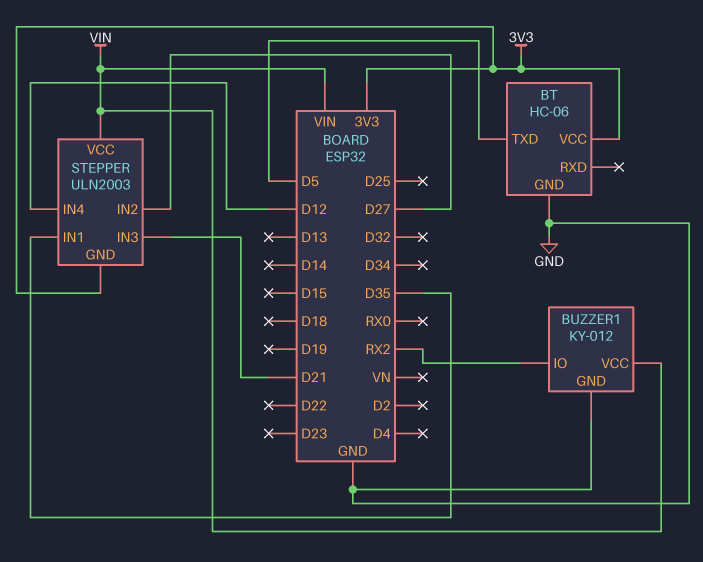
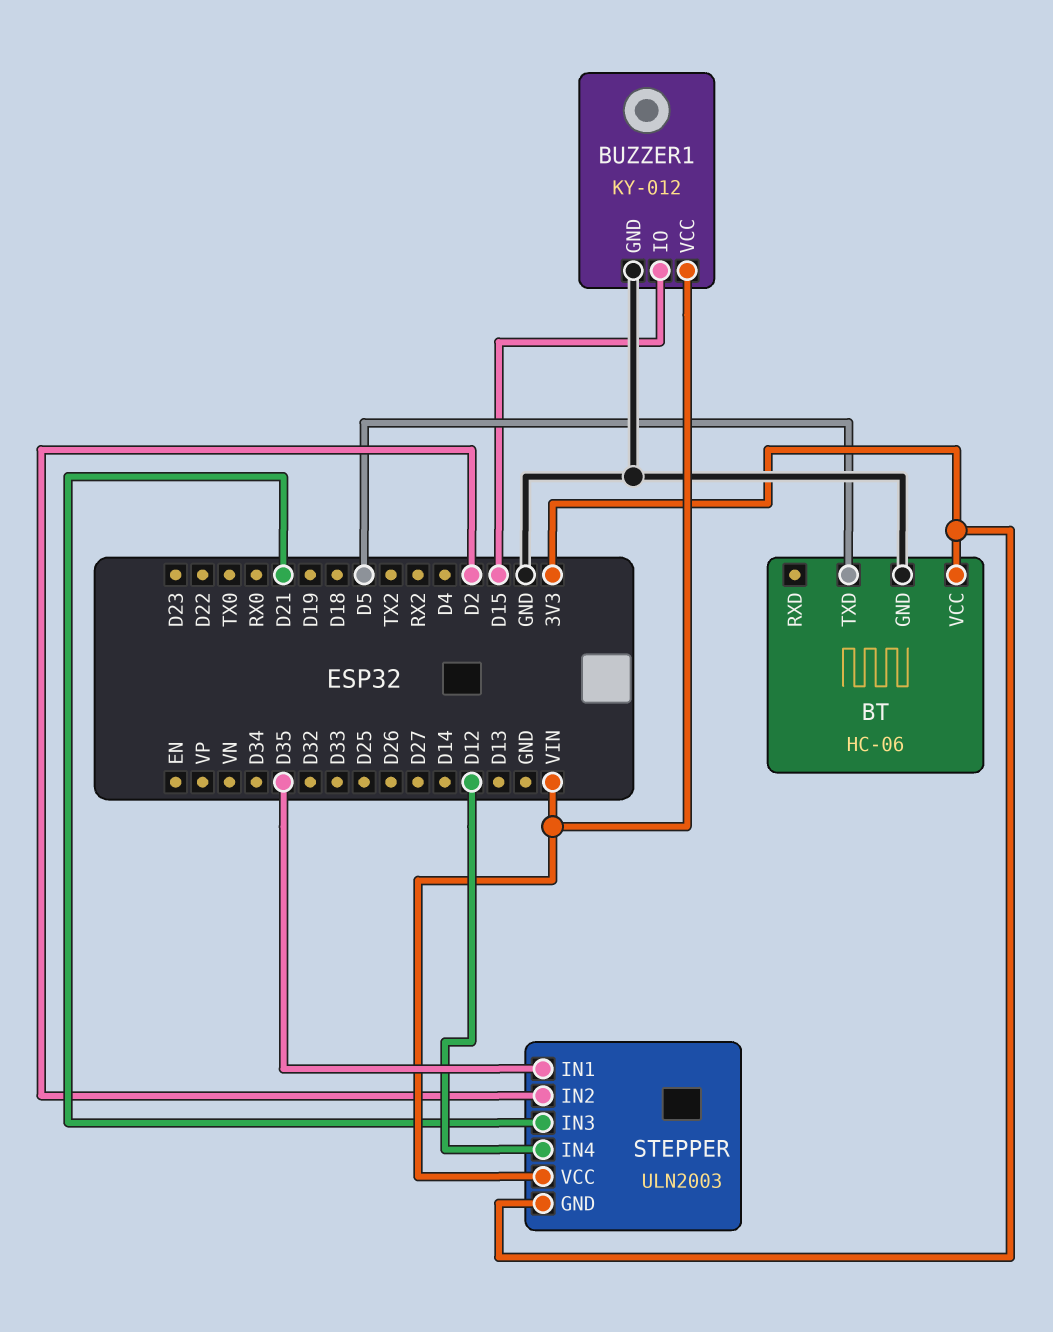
BUZZER1 pin IO: RX2 -> D15
STEPPER pin IN2: D27 -> D2

